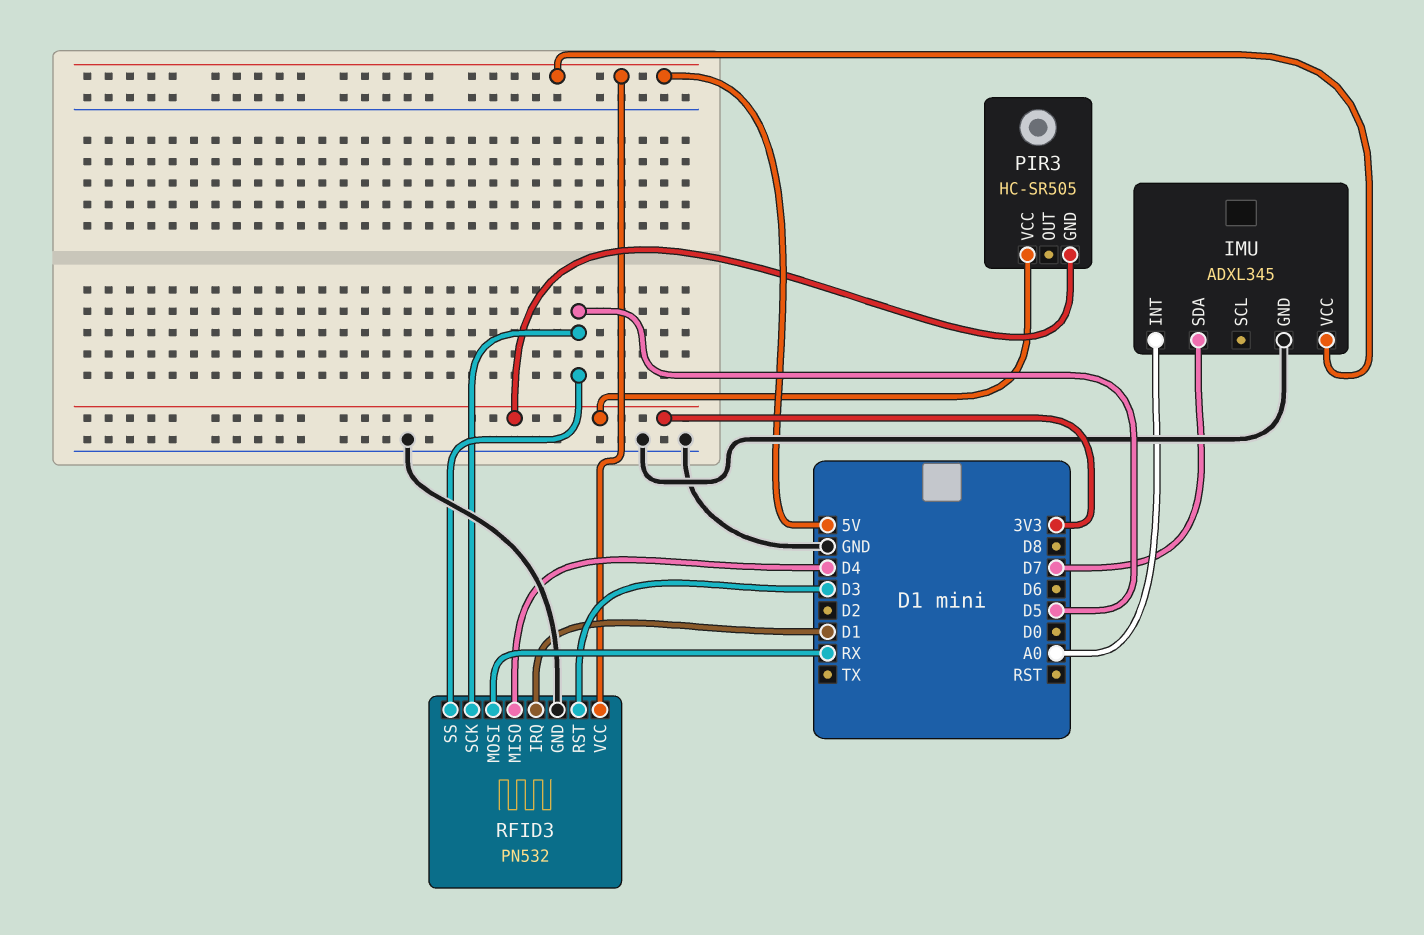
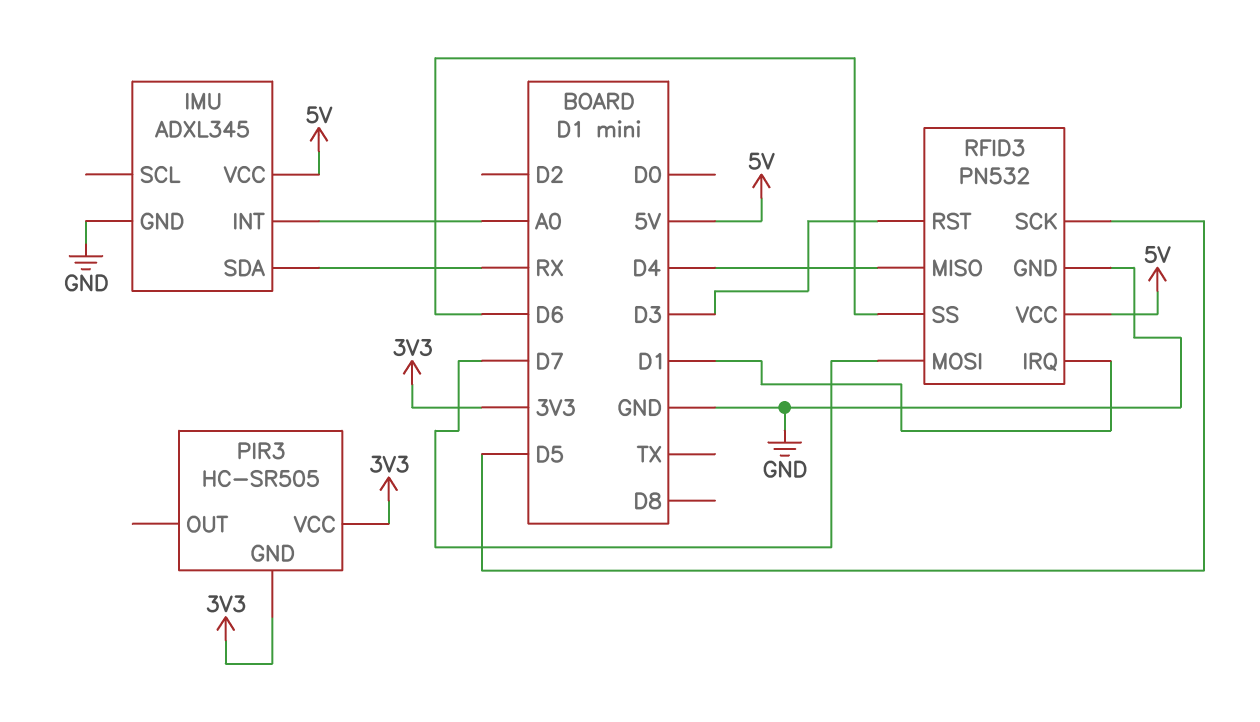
IMU pin SDA: D7 -> RX
RFID3 pin MOSI: RX -> D7
RFID3 pin SS: D5 -> D6

